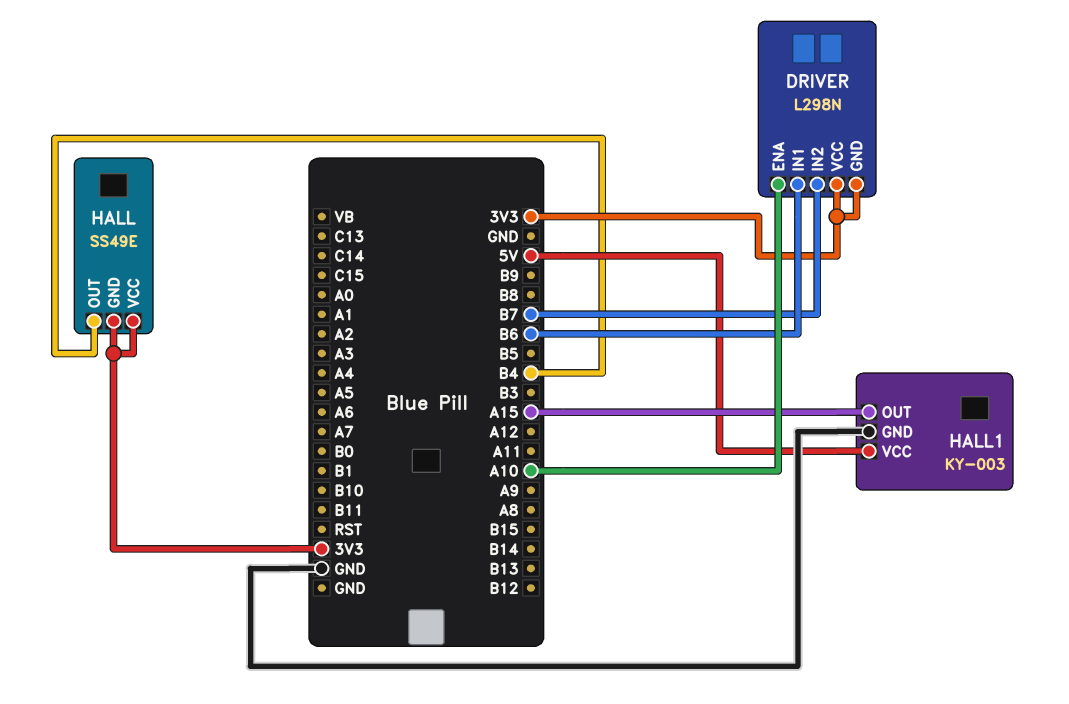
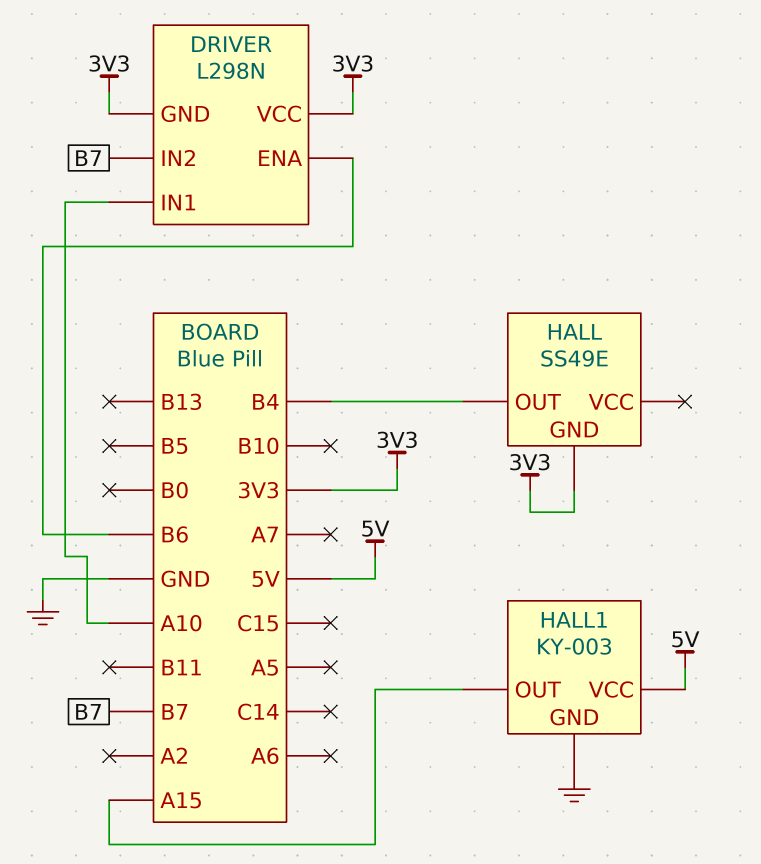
DRIVER pin ENA: A10 -> B6
DRIVER pin IN1: B6 -> A10
HALL pin VCC: 3V3 -> none

